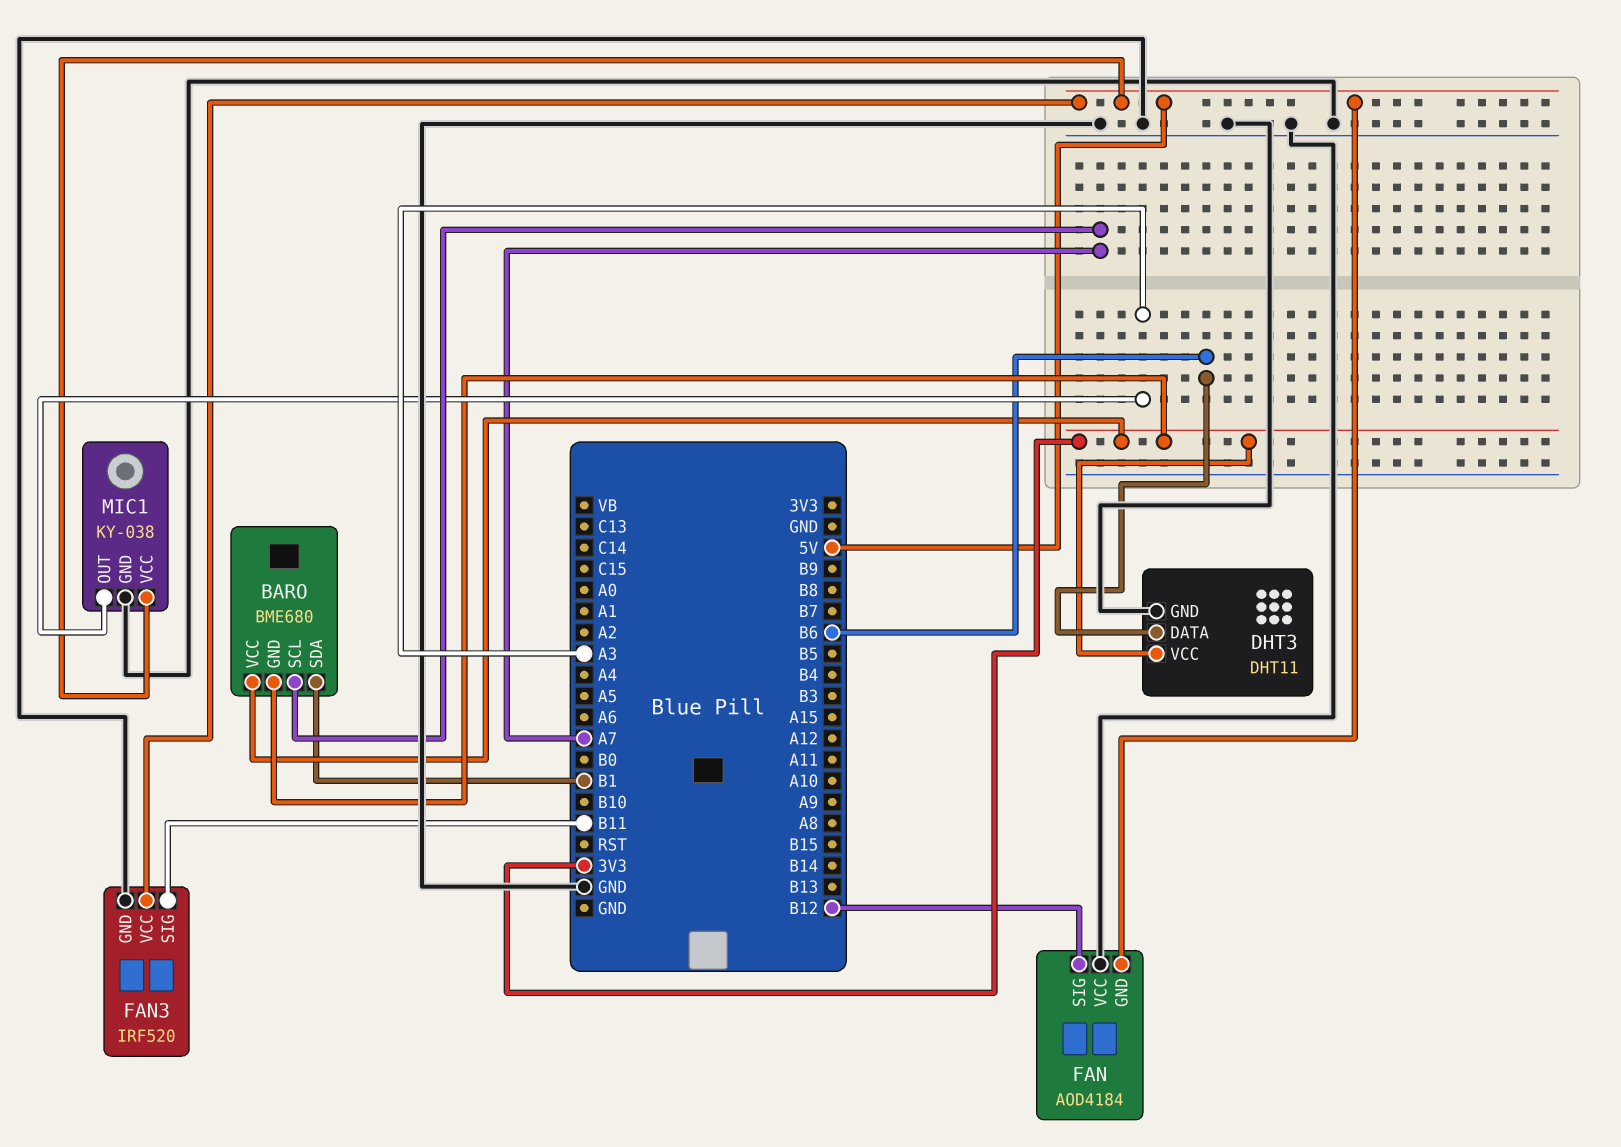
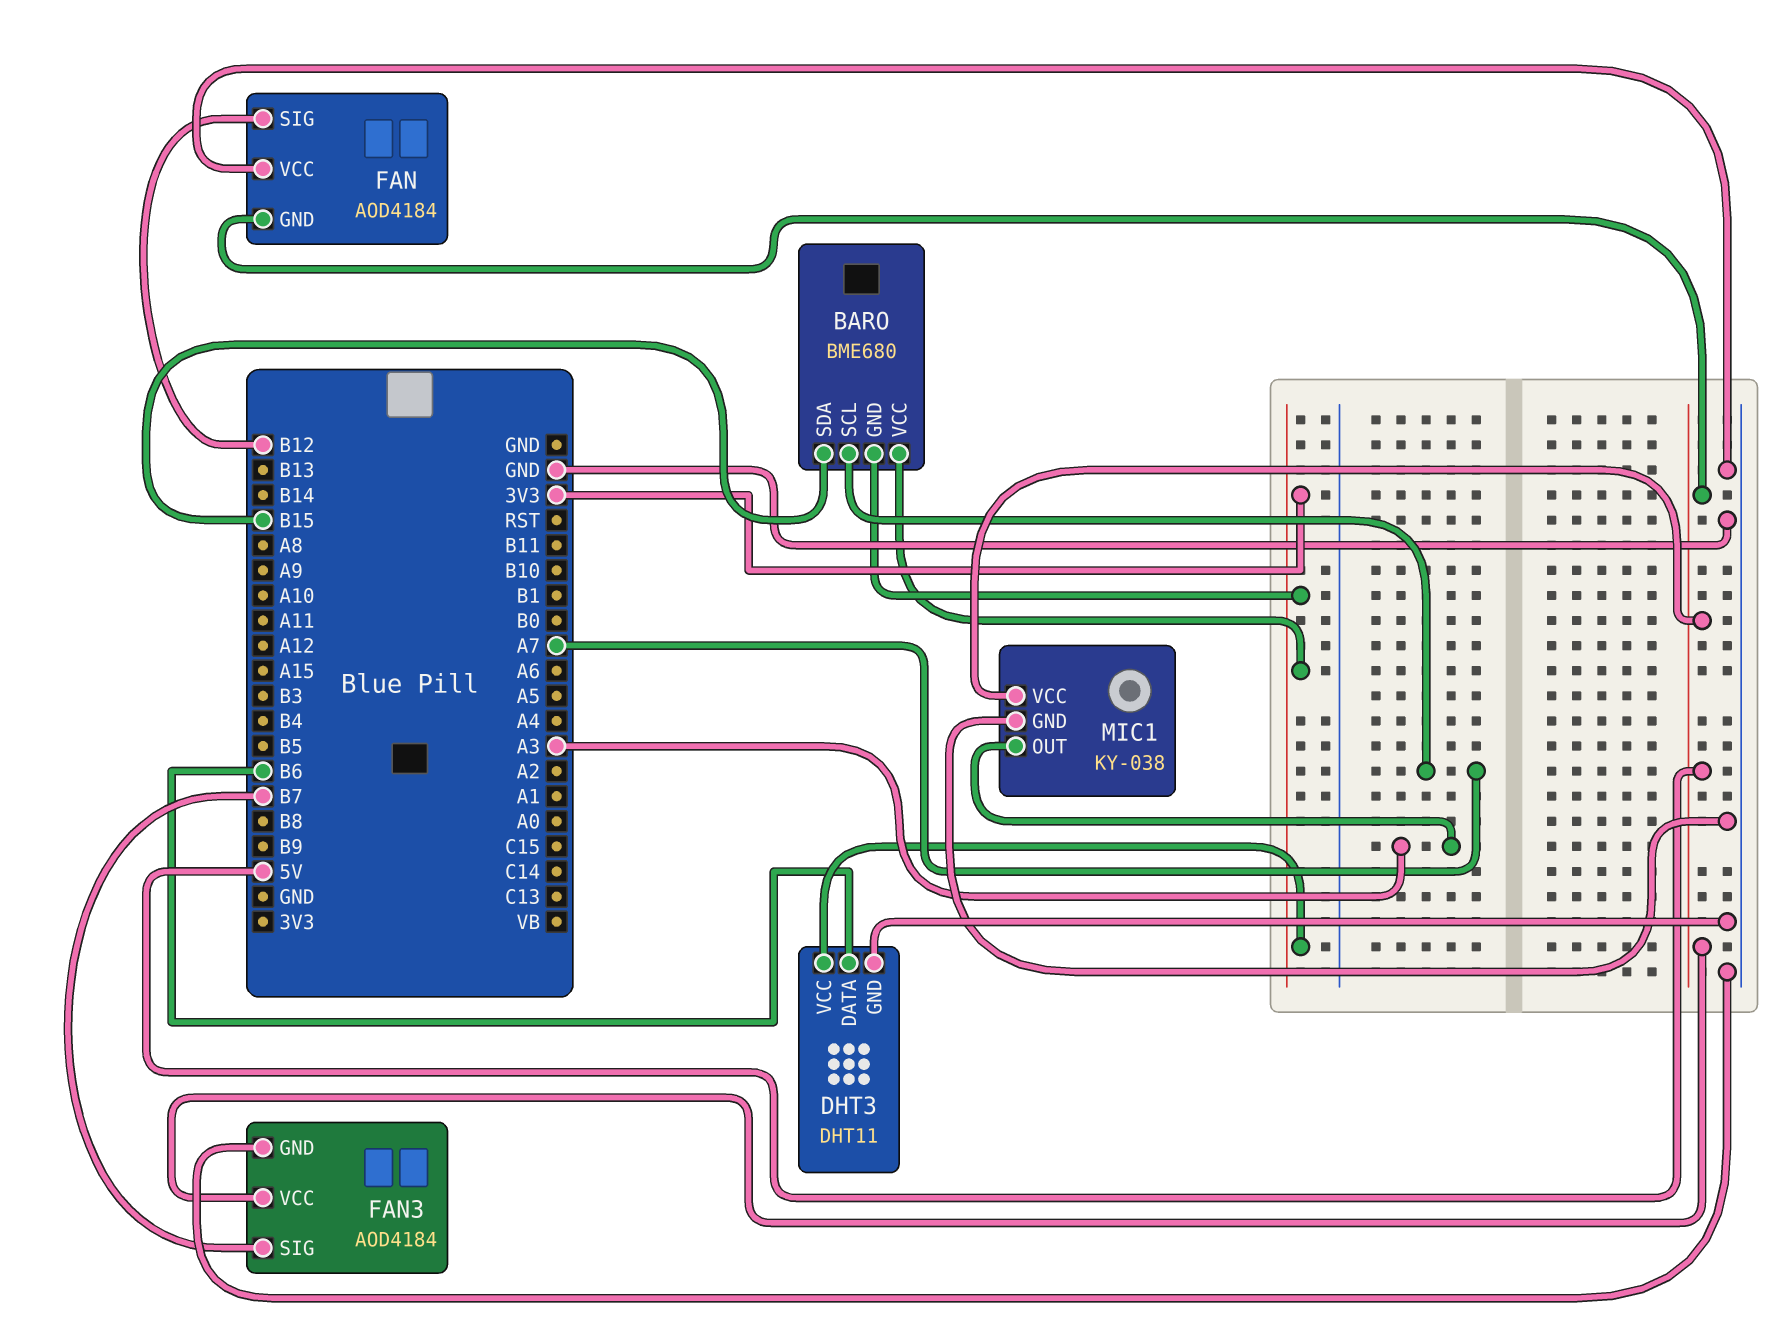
BARO pin SDA: B1 -> B15
FAN3: IRF520 -> AOD4184
FAN3 pin SIG: B11 -> B7

